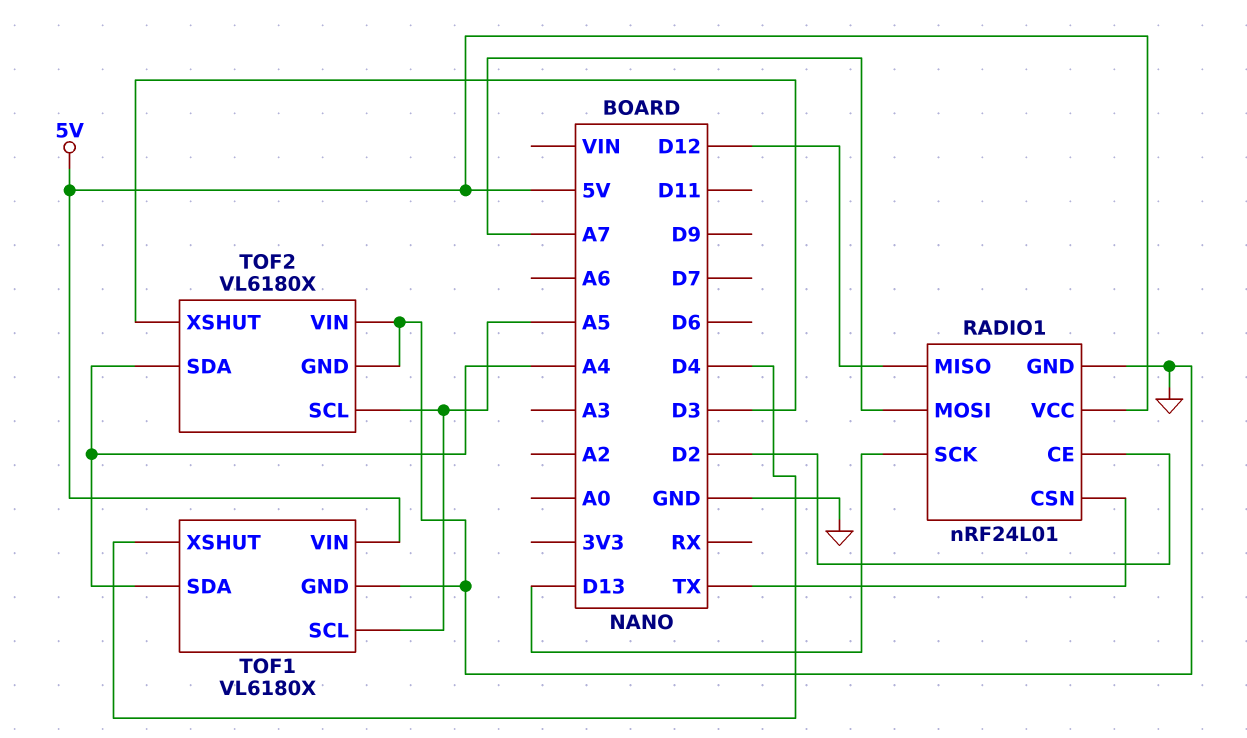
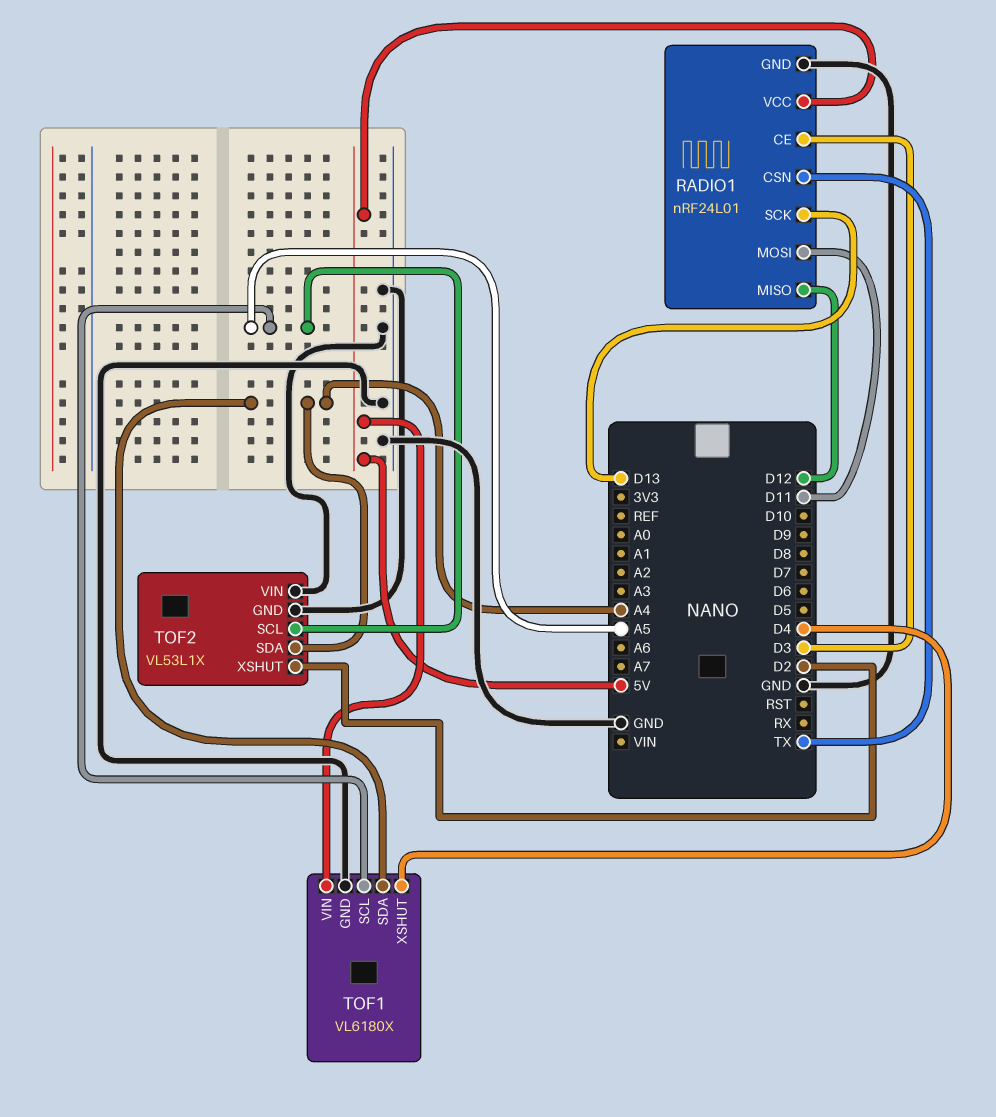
RADIO1 pin CE: D2 -> D3
RADIO1 pin MOSI: A7 -> D11
TOF2: VL6180X -> VL53L1X
TOF2 pin XSHUT: D3 -> D2

